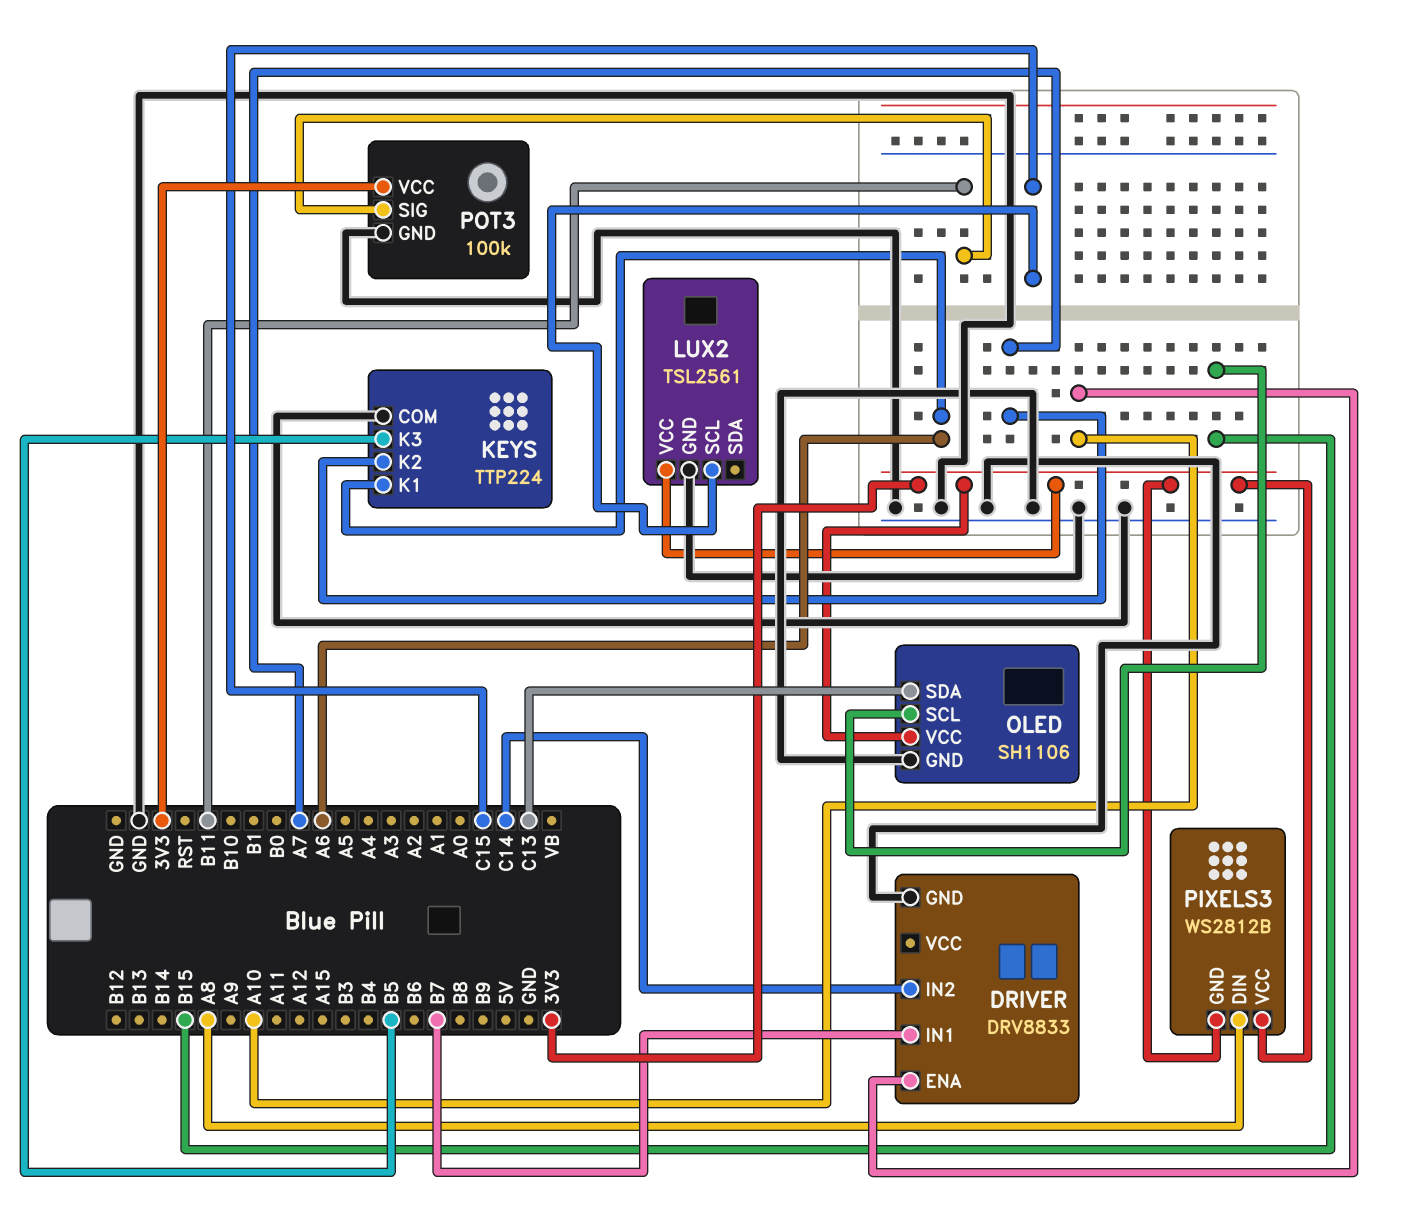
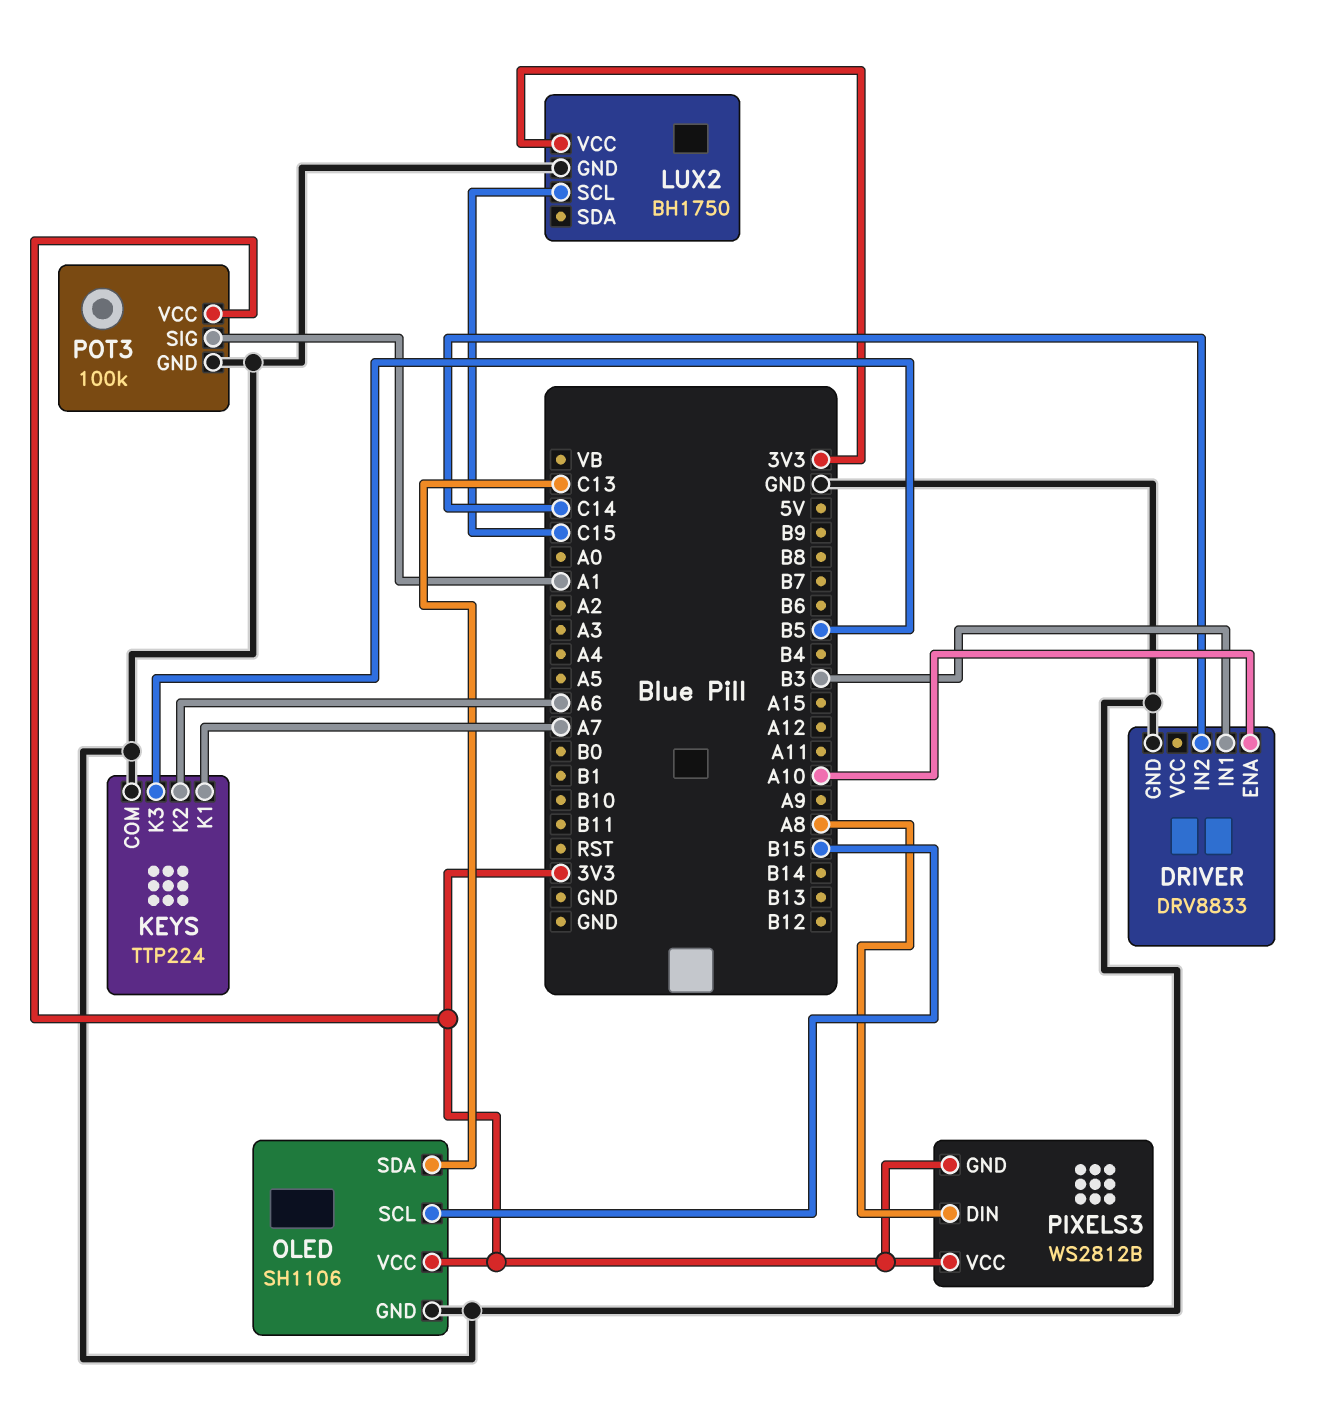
DRIVER pin IN1: B7 -> B3
KEYS pin K1: A6 -> A7
KEYS pin K2: A7 -> A6
LUX2: TSL2561 -> BH1750
POT3 pin SIG: B11 -> A1

